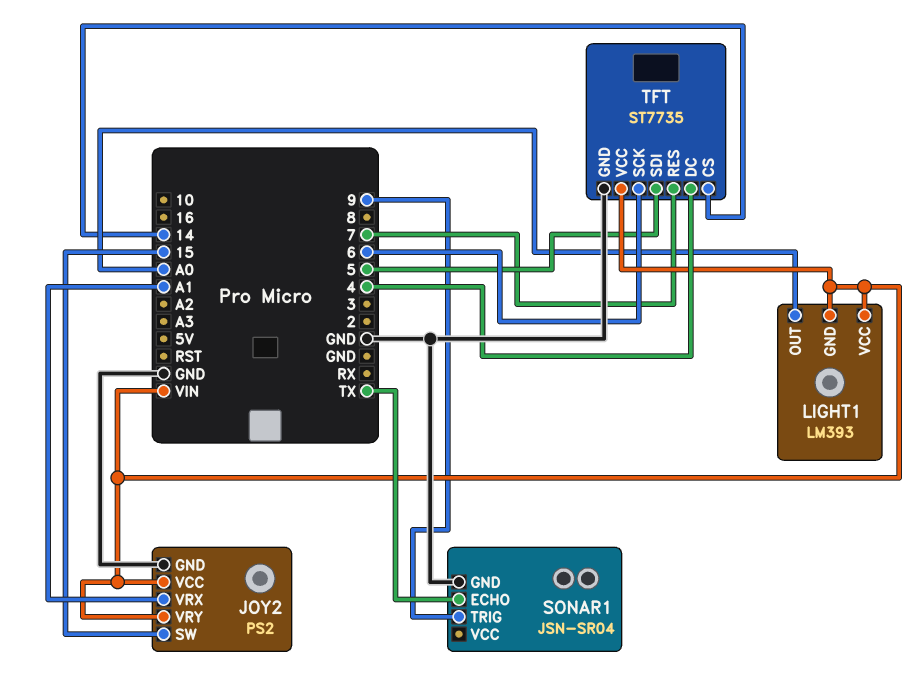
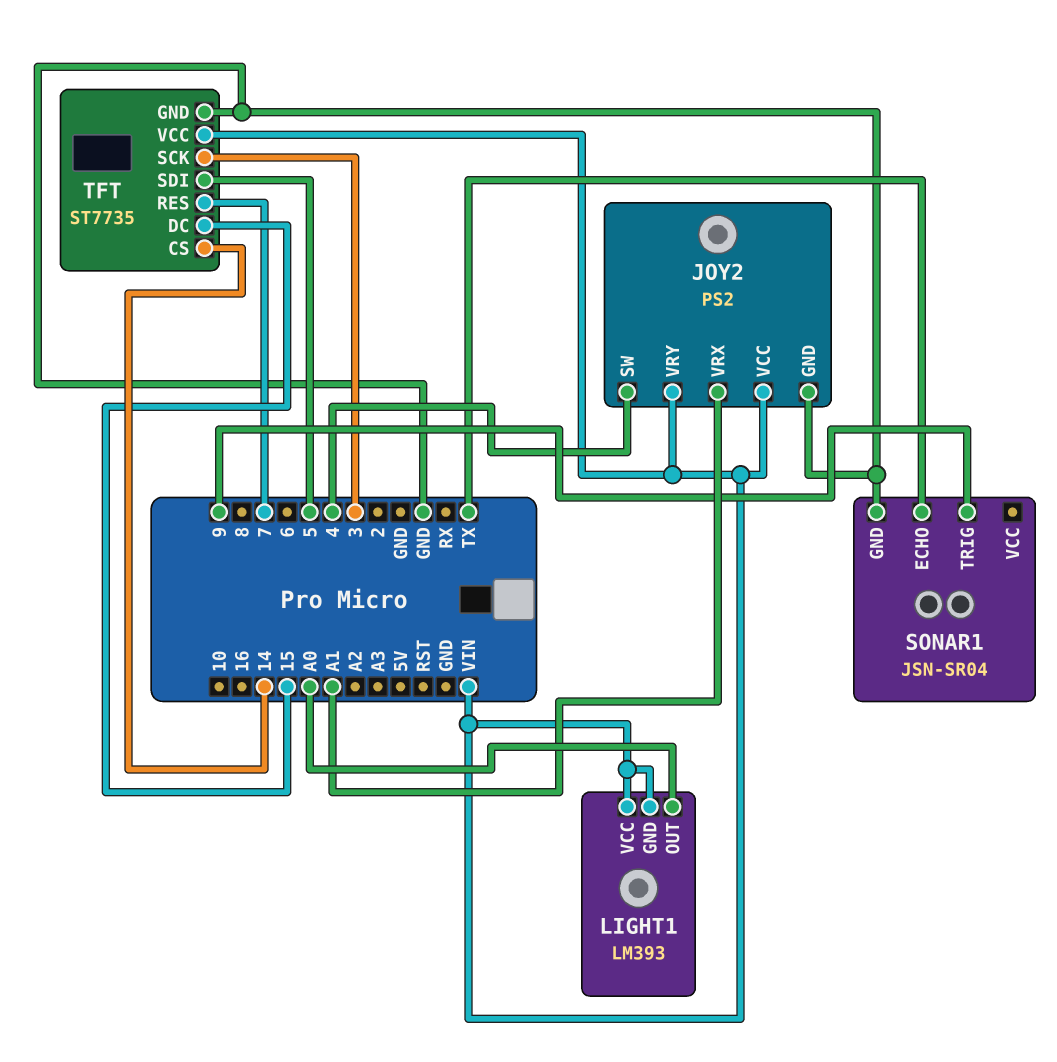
JOY2 pin SW: 15 -> 4
TFT pin DC: 4 -> 15
TFT pin SCK: 6 -> 3

